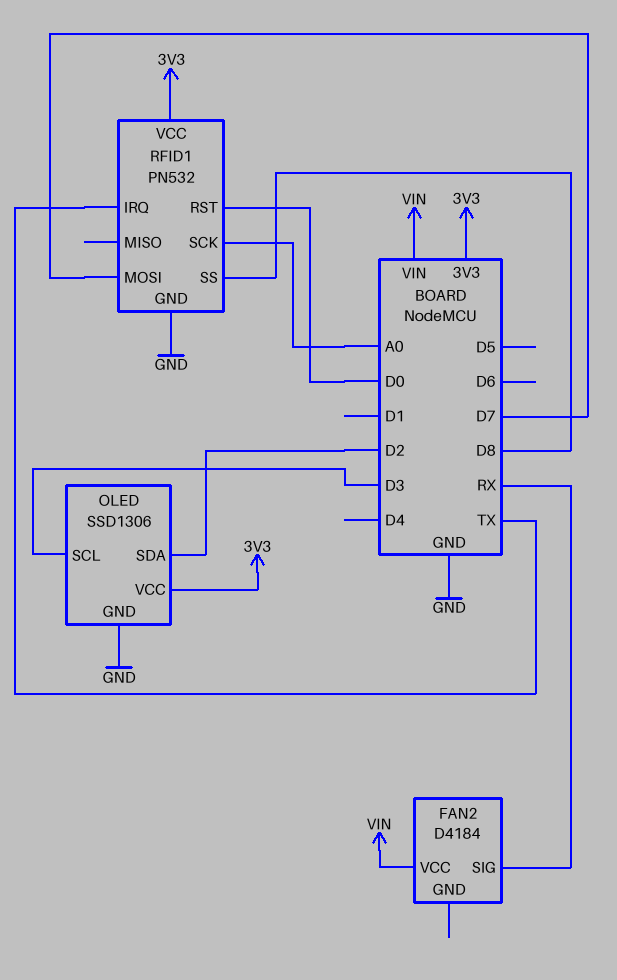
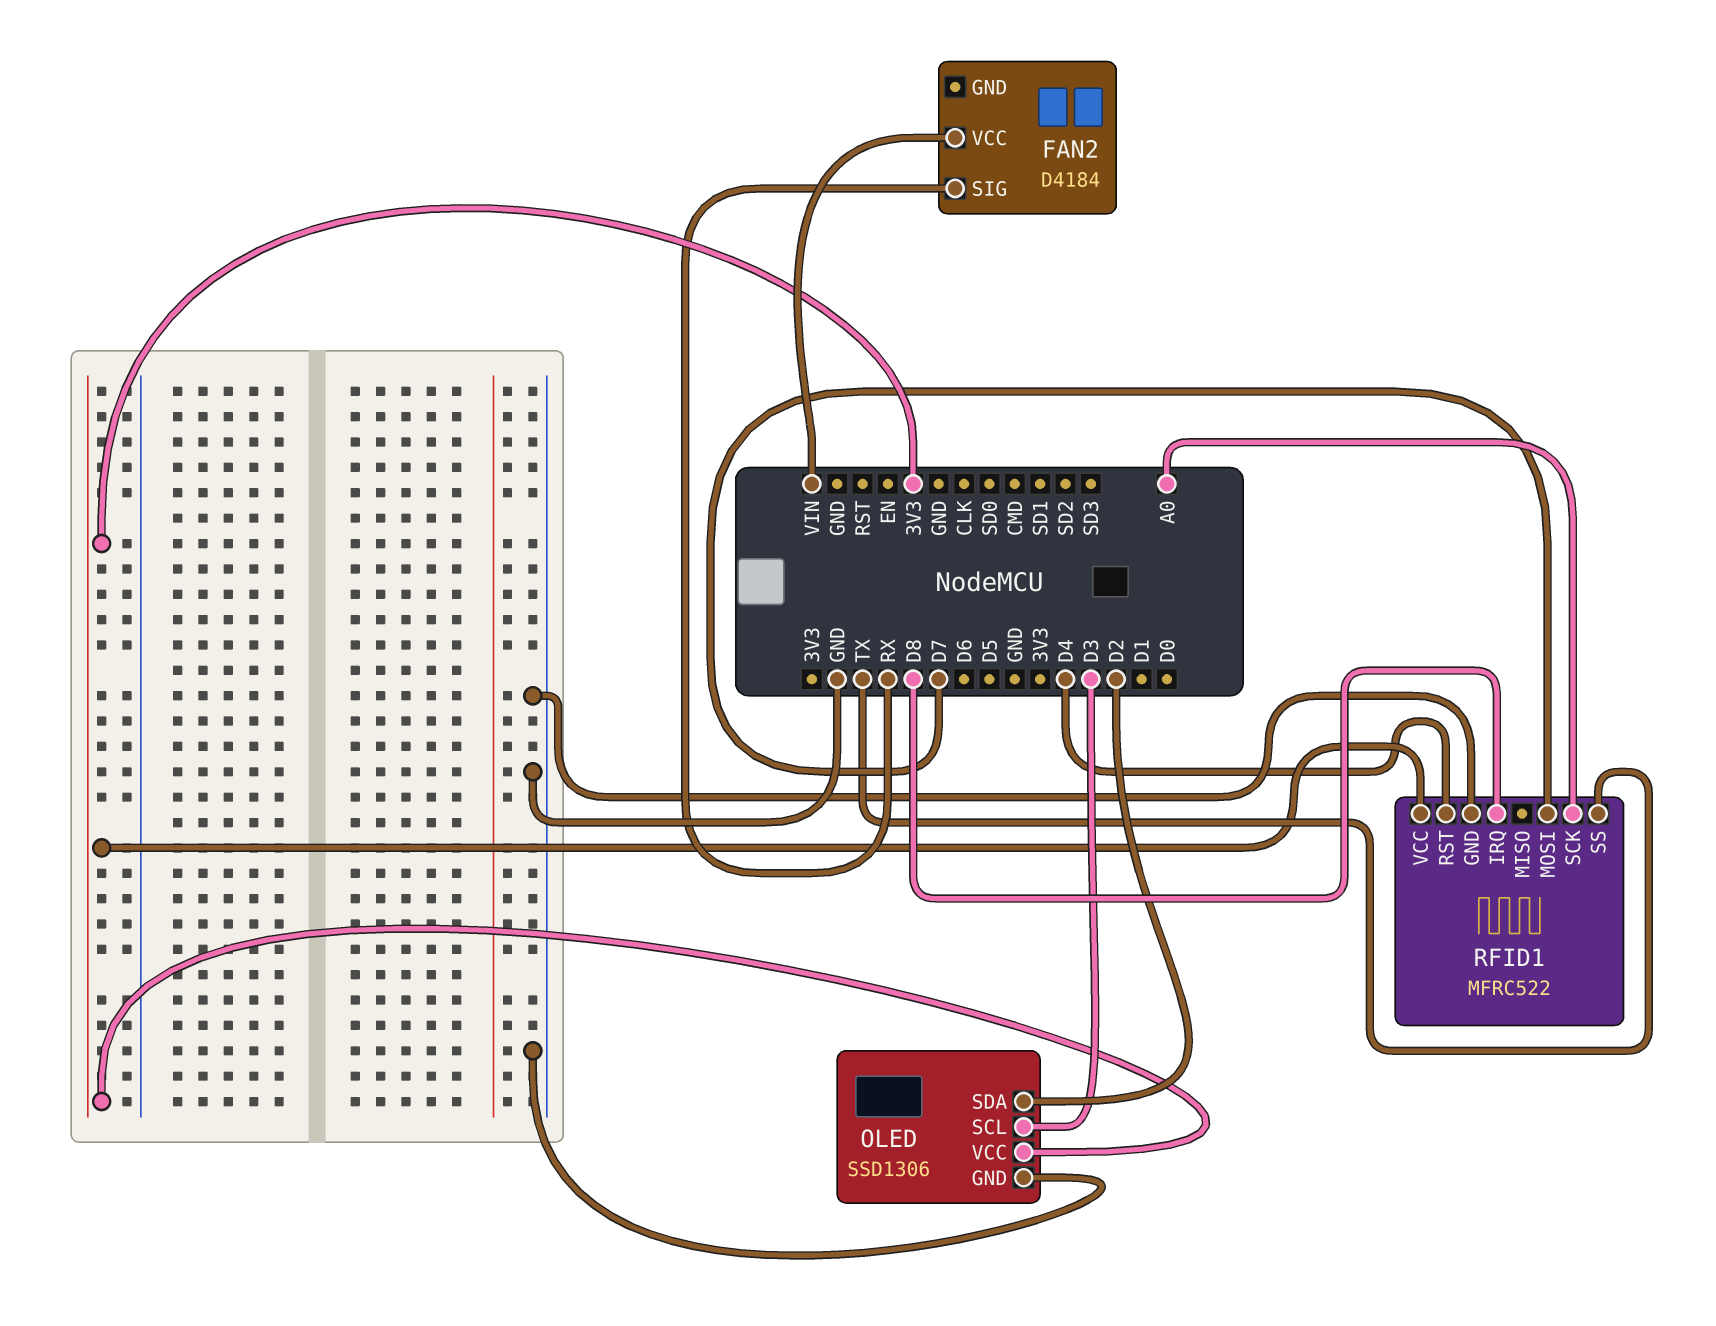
RFID1: PN532 -> MFRC522
RFID1 pin IRQ: TX -> D8
RFID1 pin RST: D0 -> D4
RFID1 pin SS: D8 -> TX

